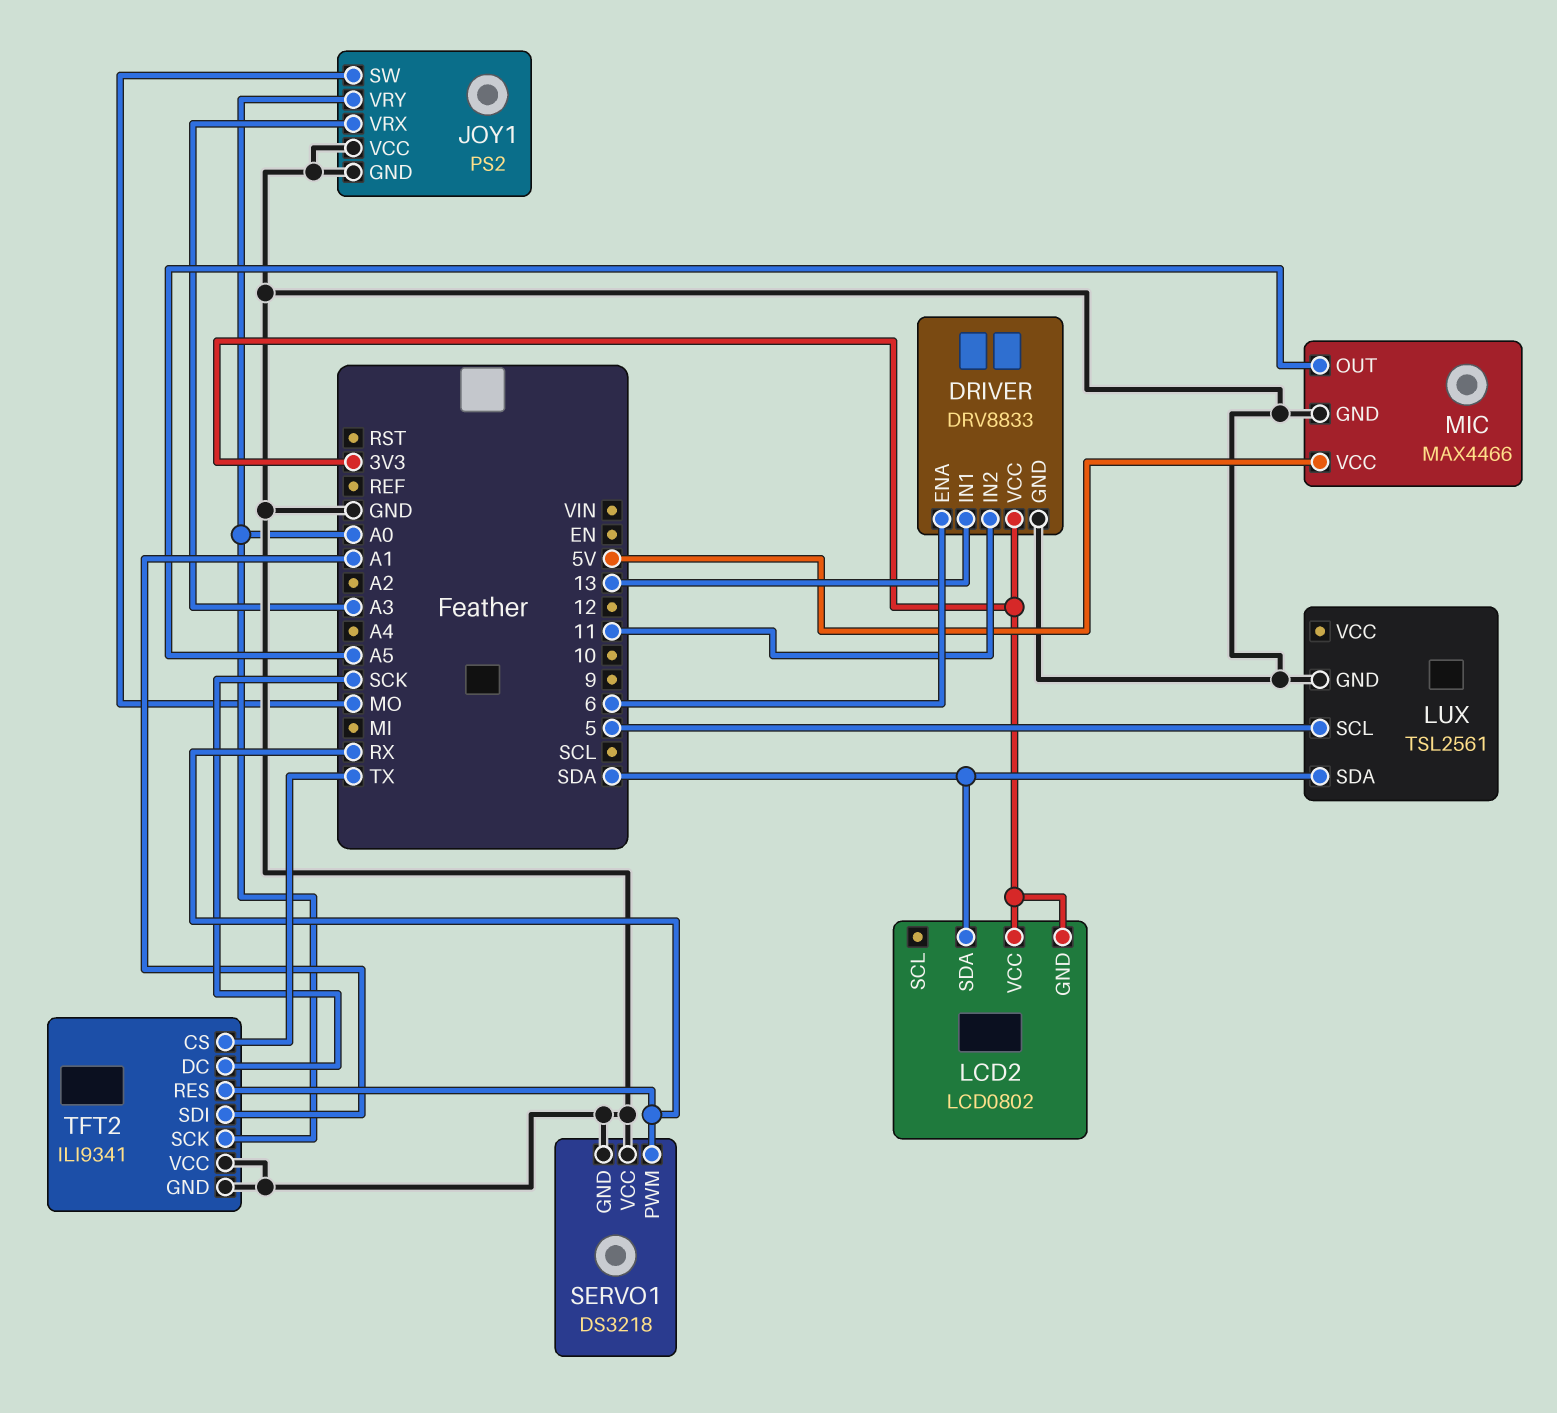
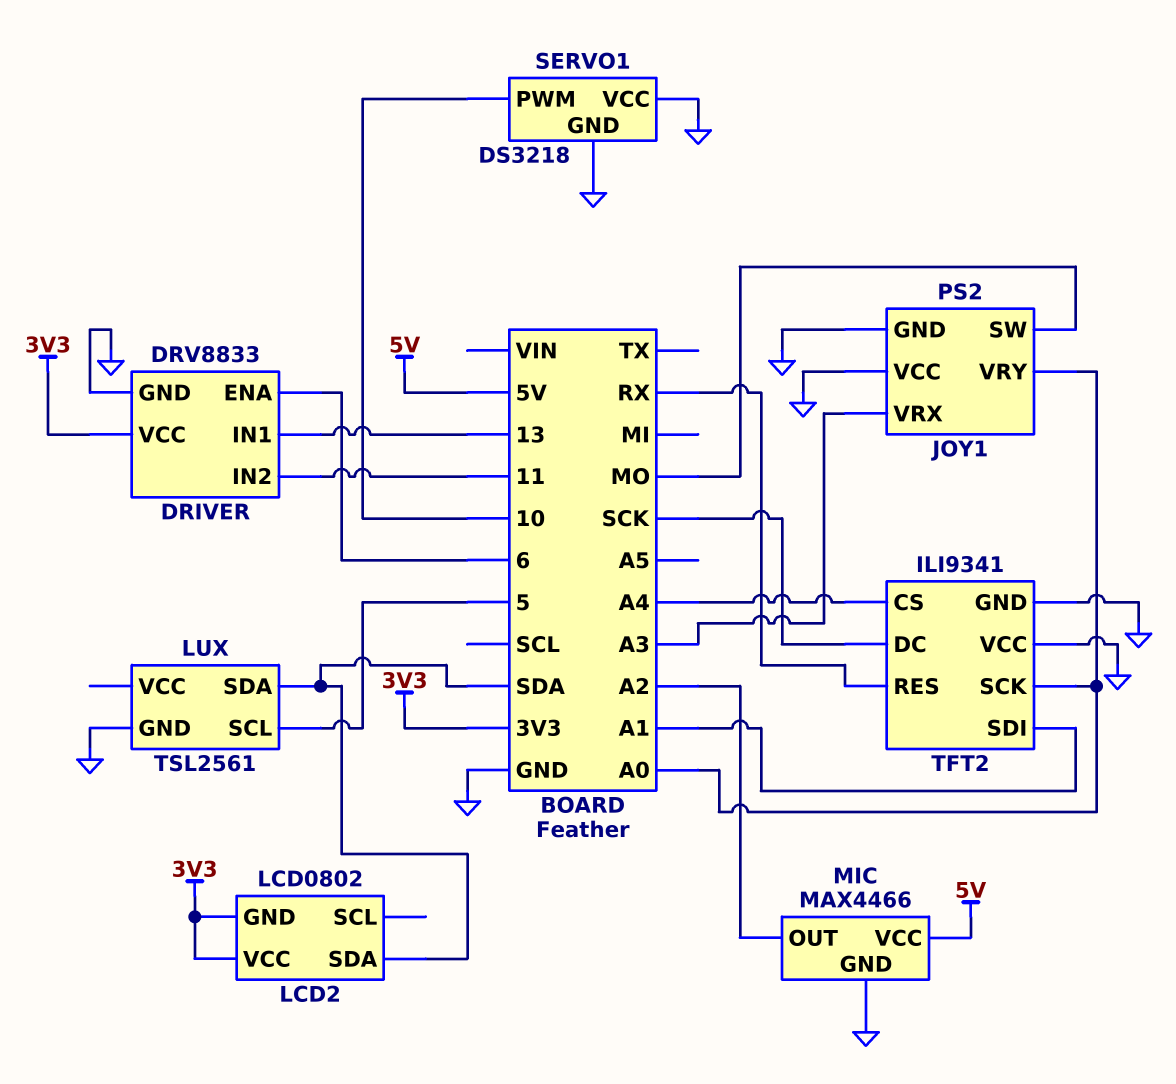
MIC pin OUT: A5 -> A2
SERVO1 pin PWM: RX -> 10
TFT2 pin CS: TX -> A4

